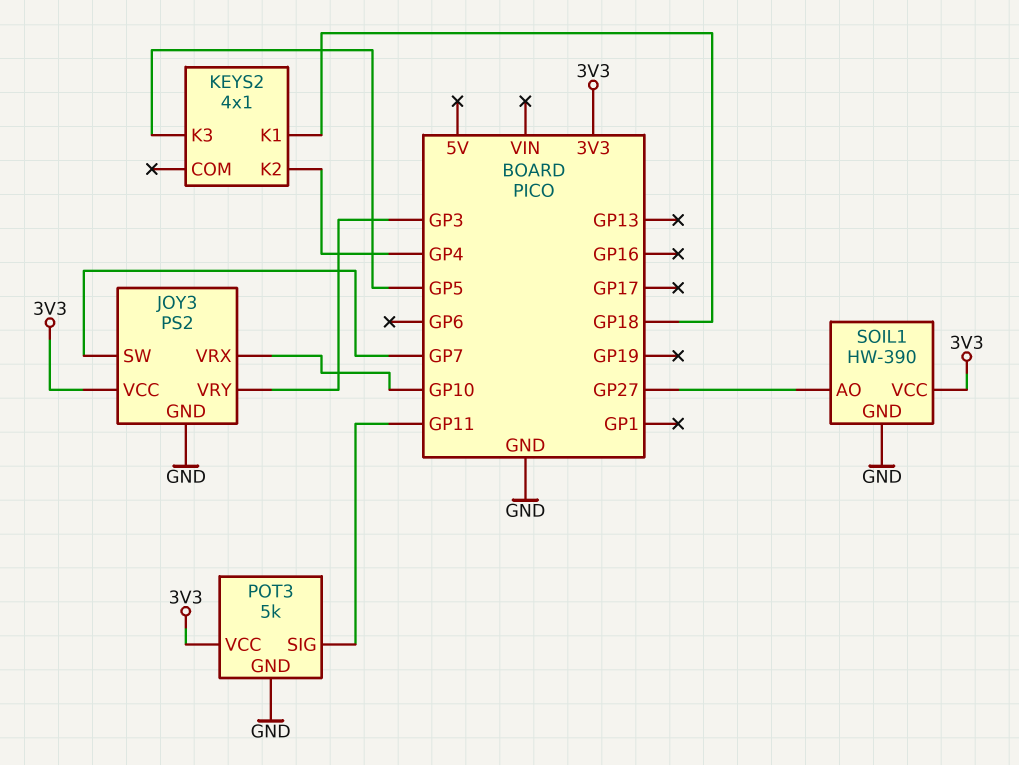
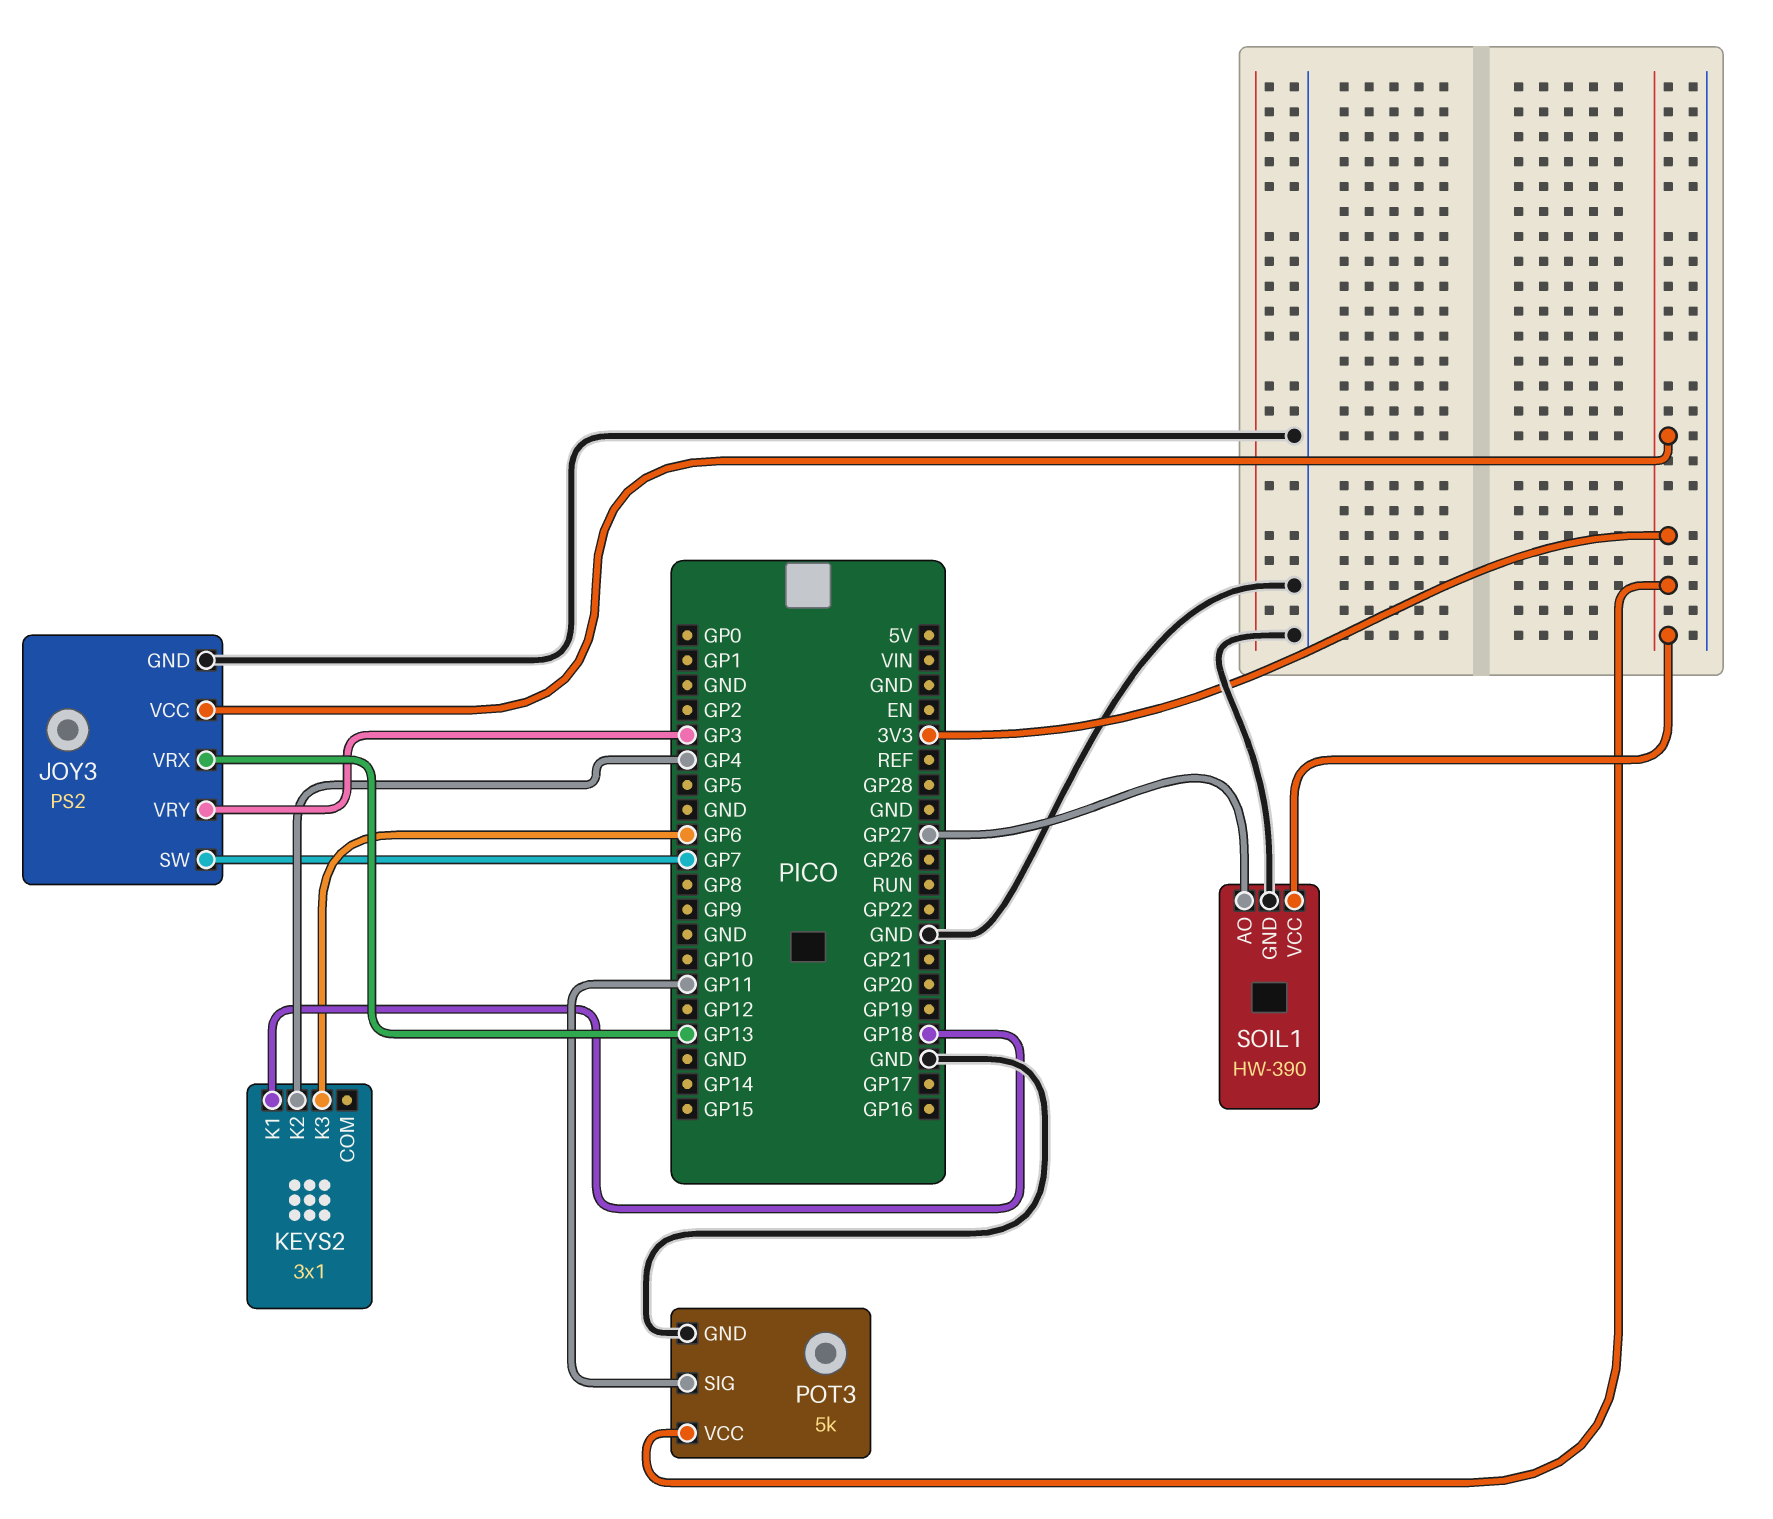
JOY3 pin VRX: GP10 -> GP13
KEYS2: 4x1 -> 3x1
KEYS2 pin K3: GP5 -> GP6

